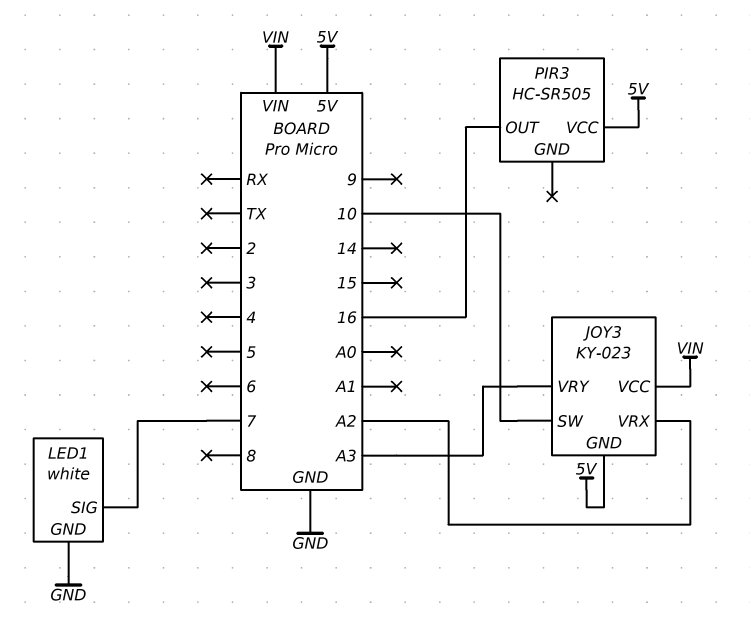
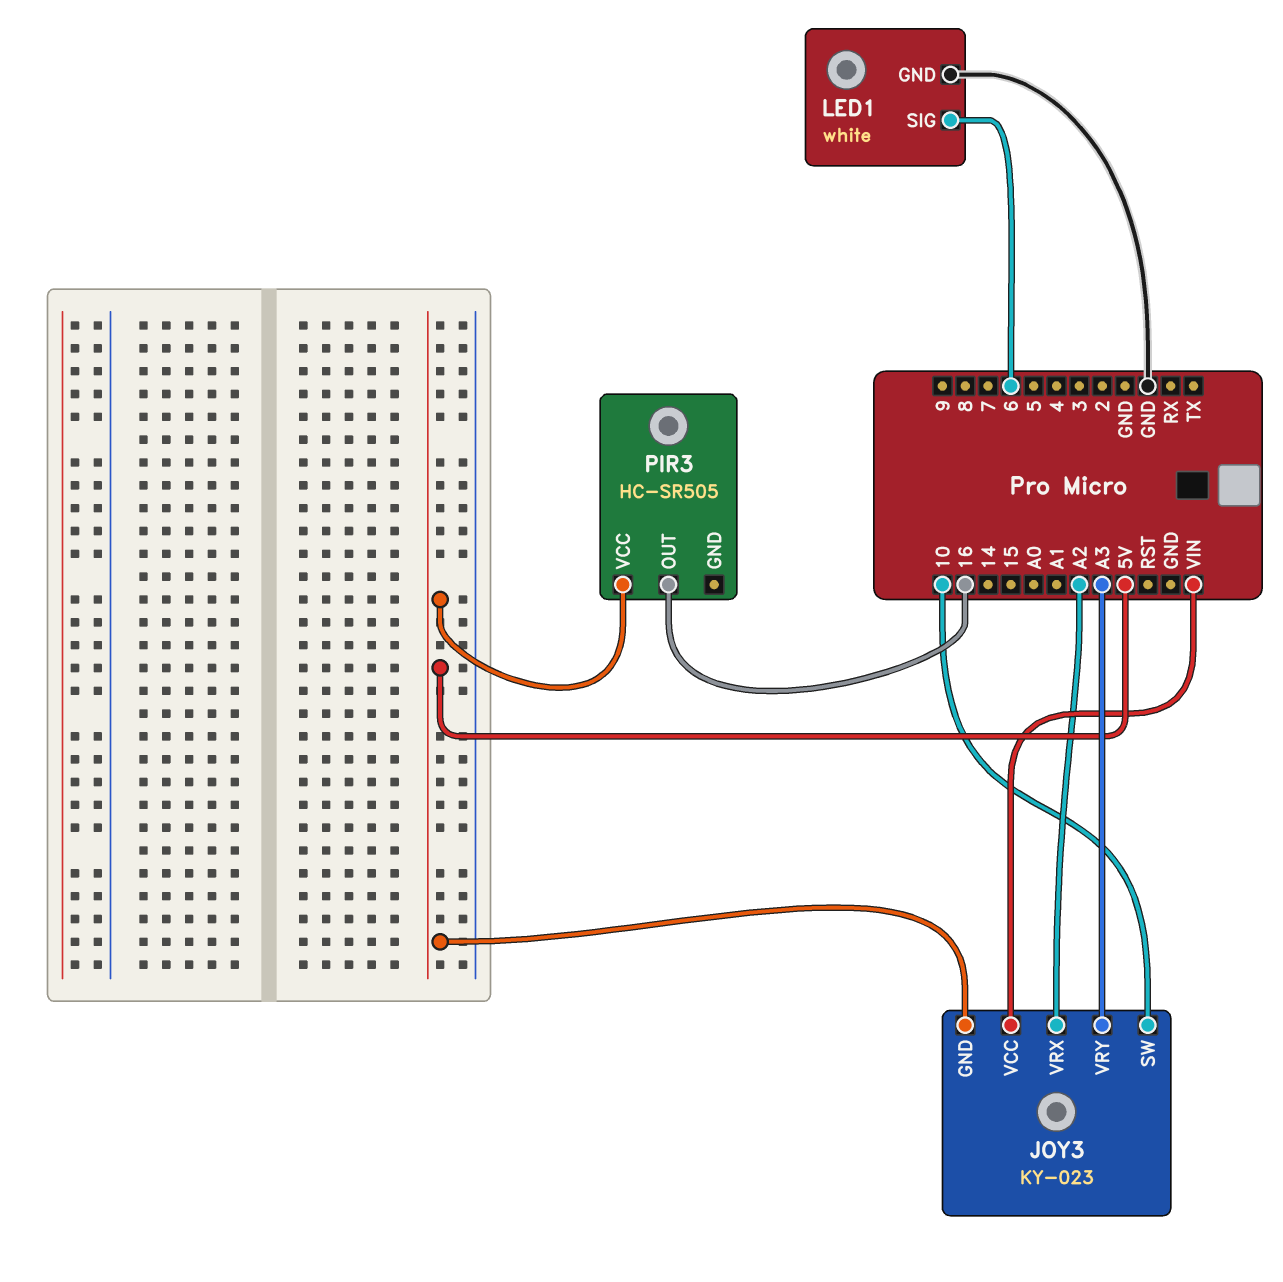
LED1 pin SIG: 7 -> 6

